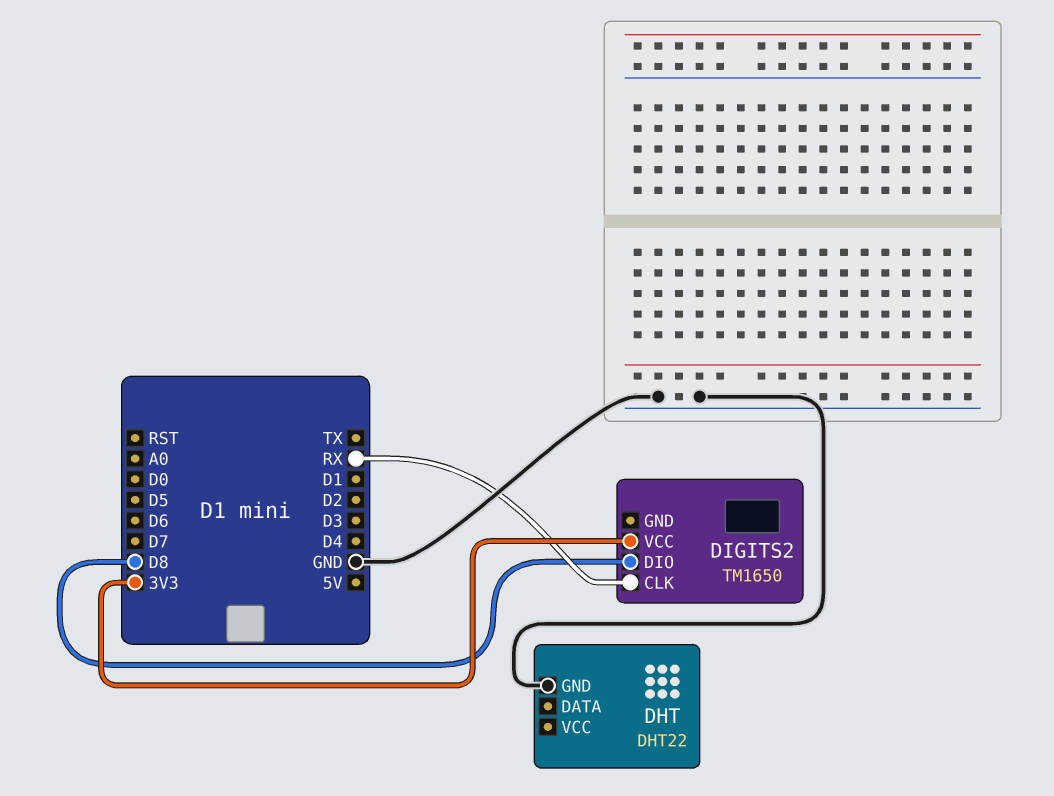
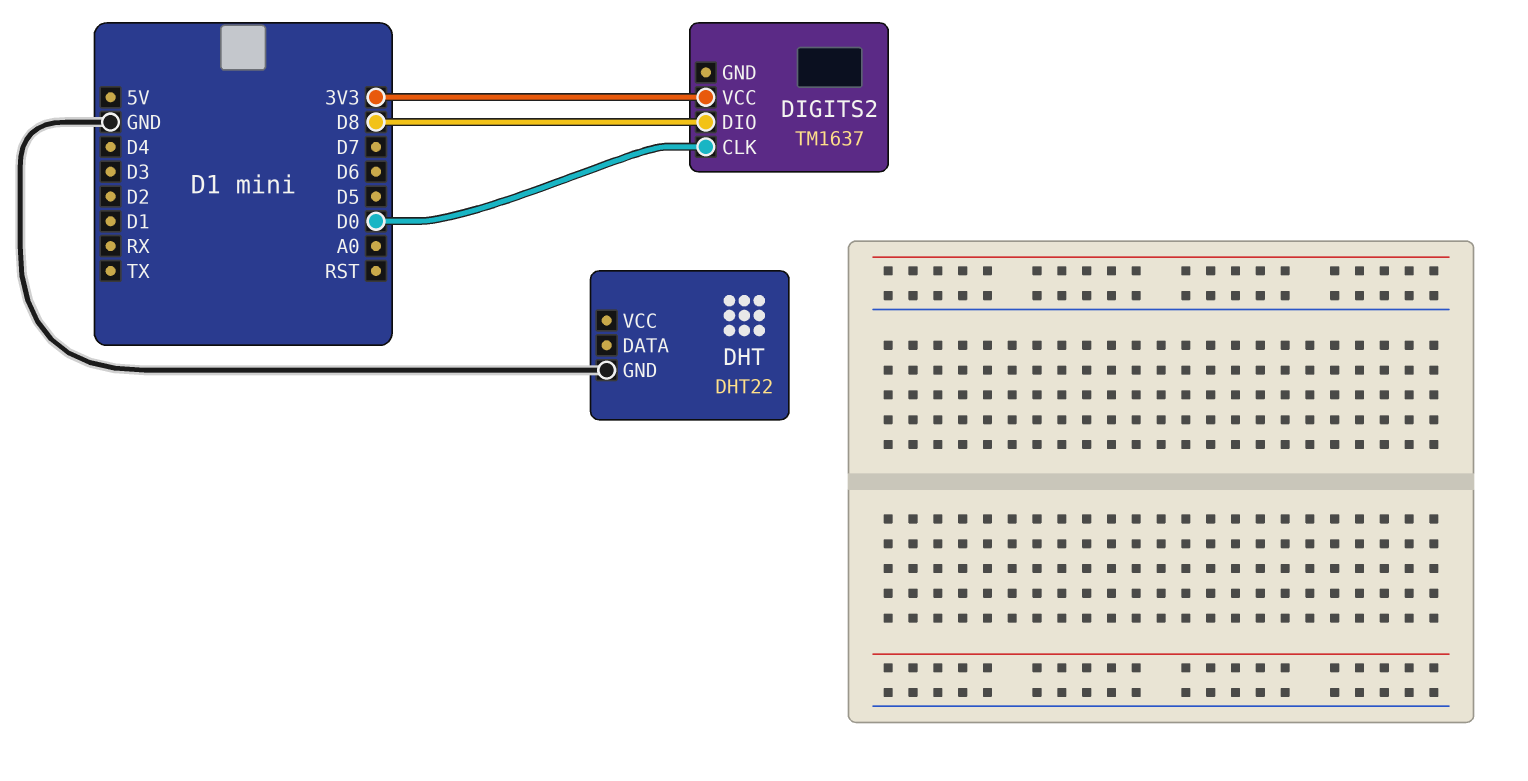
DIGITS2: TM1650 -> TM1637
DIGITS2 pin CLK: RX -> D0

